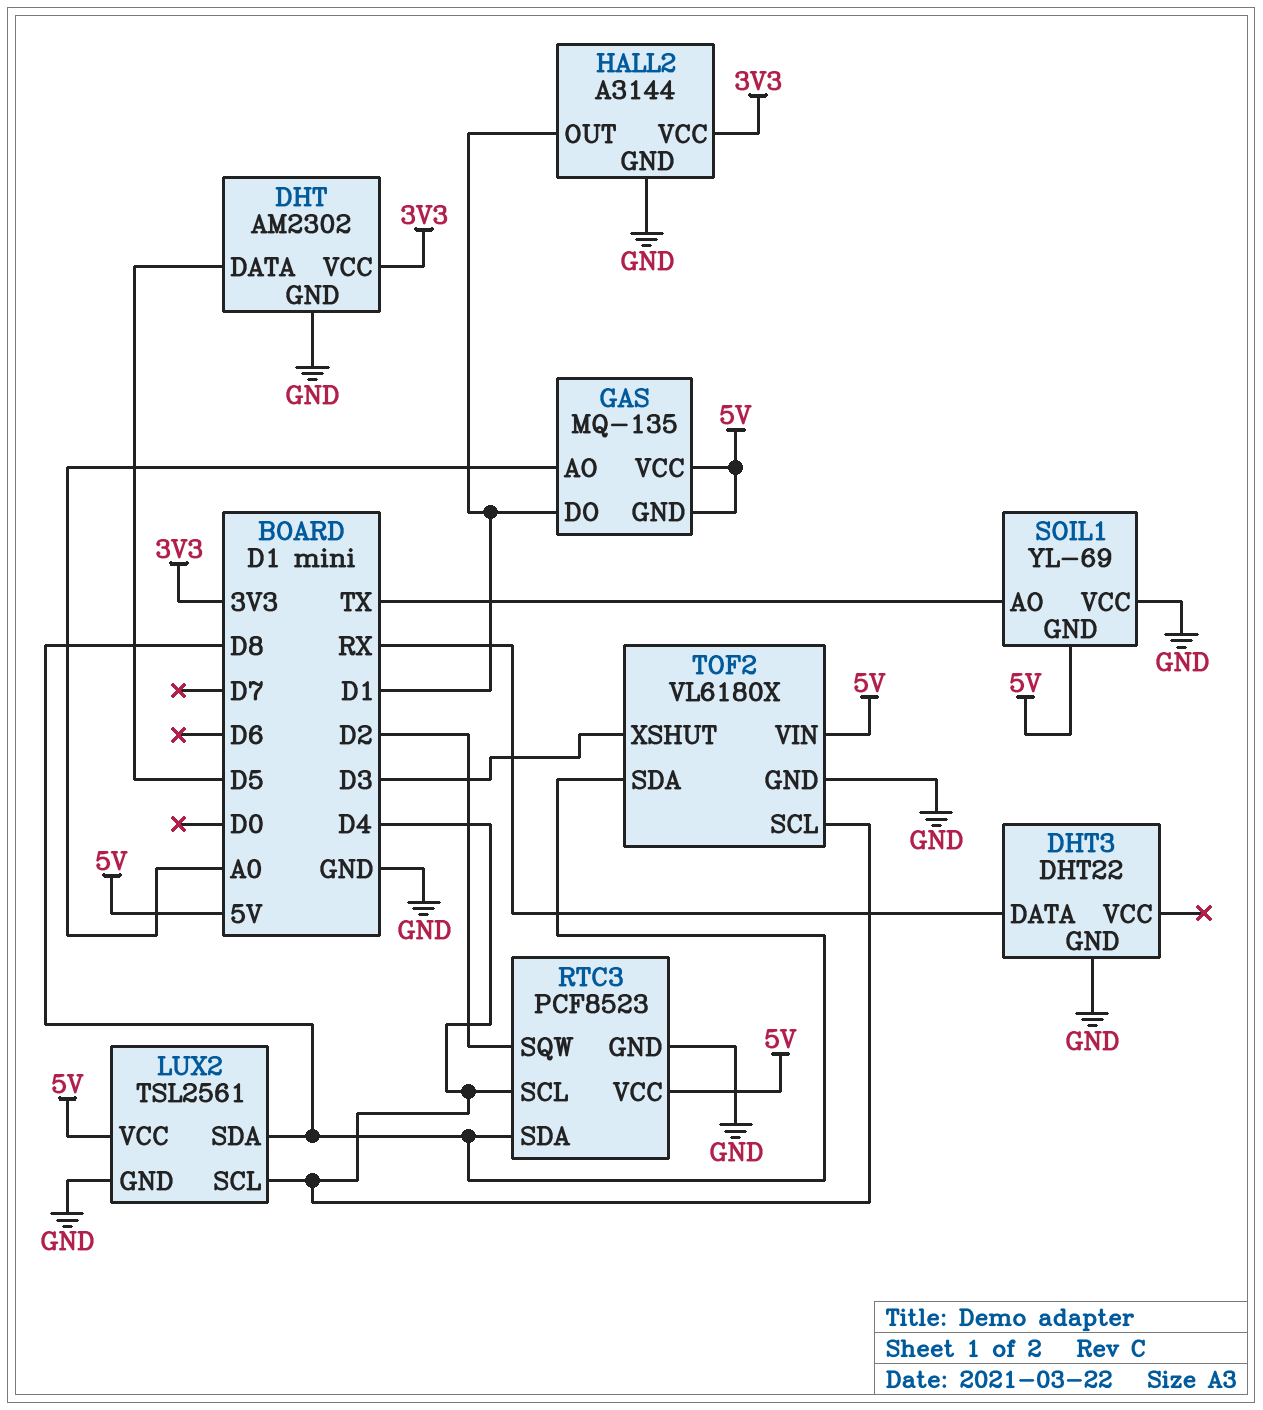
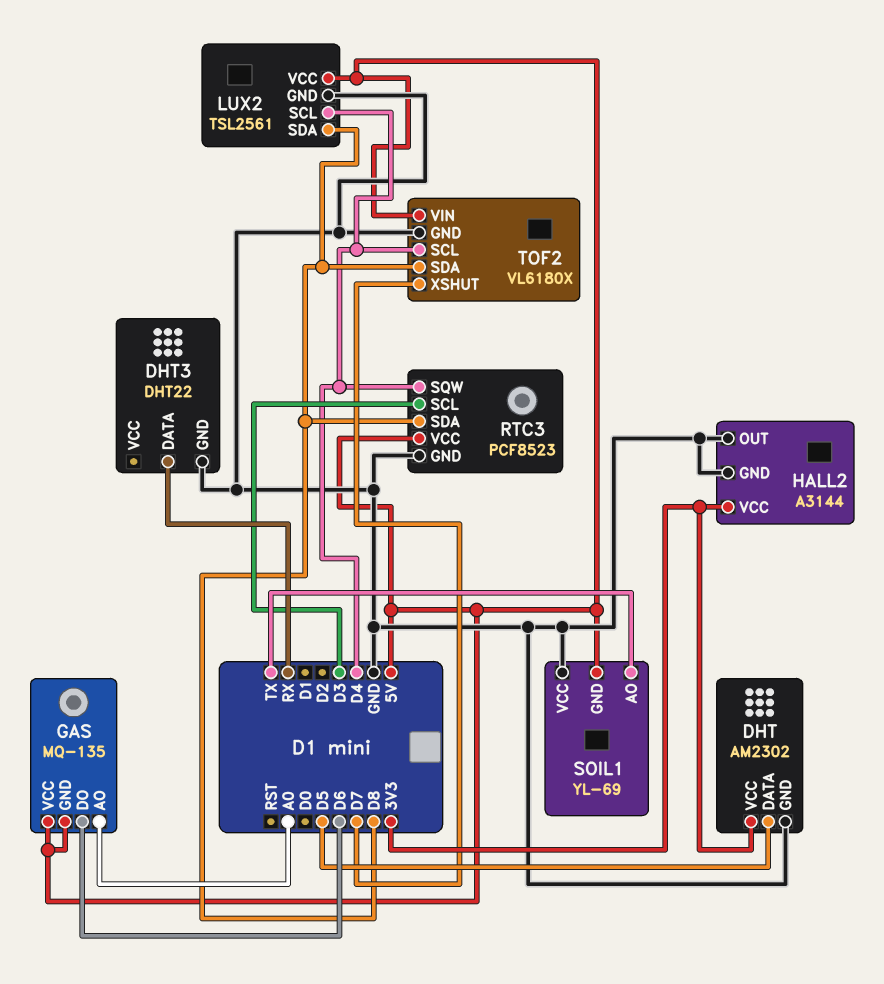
GAS pin DO: D1 -> D6
HALL2 pin OUT: D1 -> GND
RTC3 pin SCL: D4 -> D3
RTC3 pin SQW: D2 -> D4
TOF2 pin XSHUT: D3 -> D7

